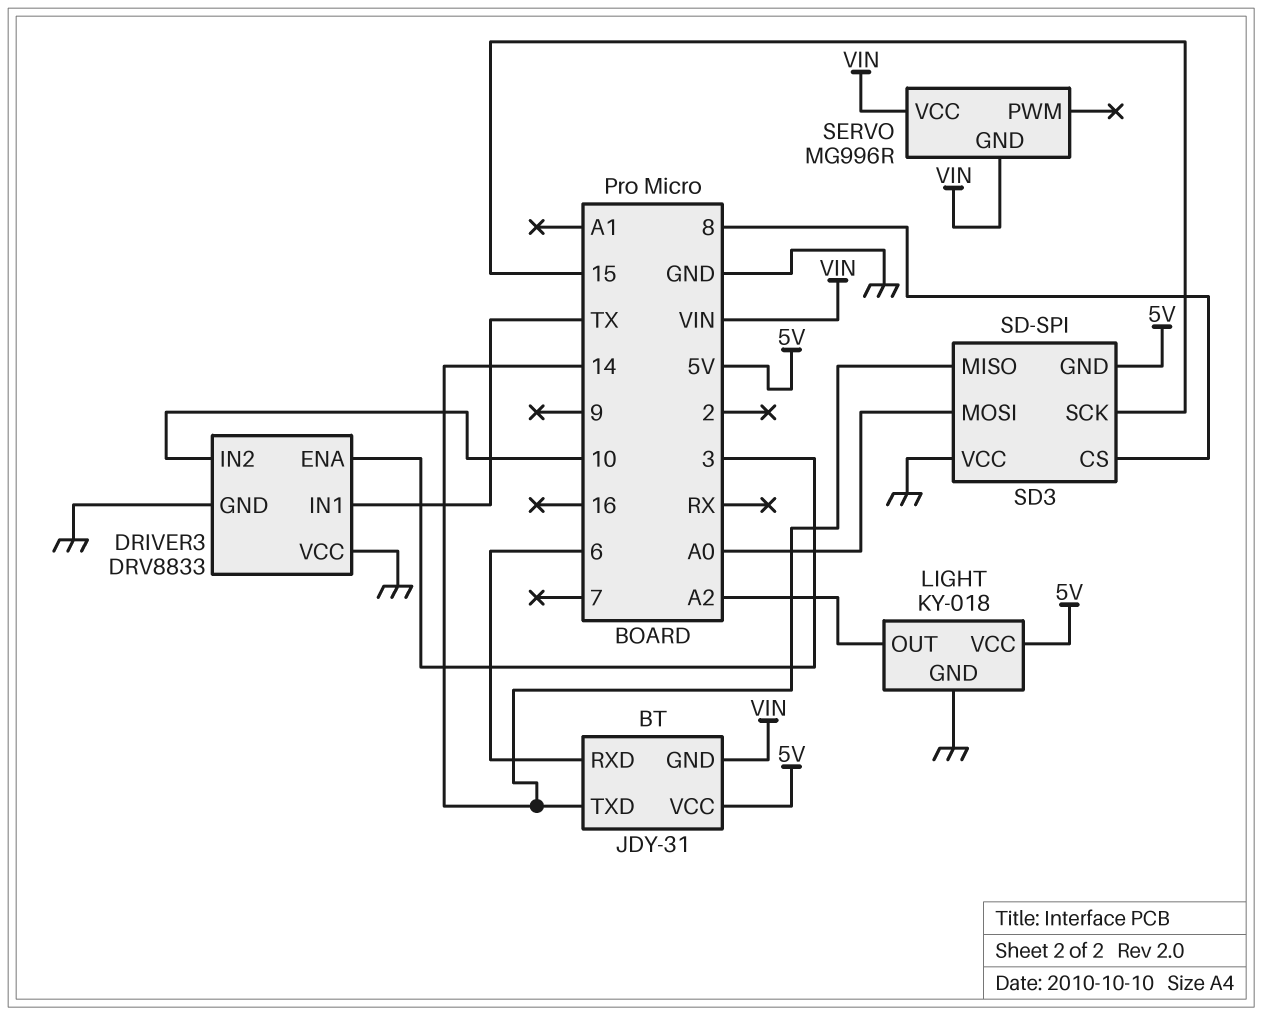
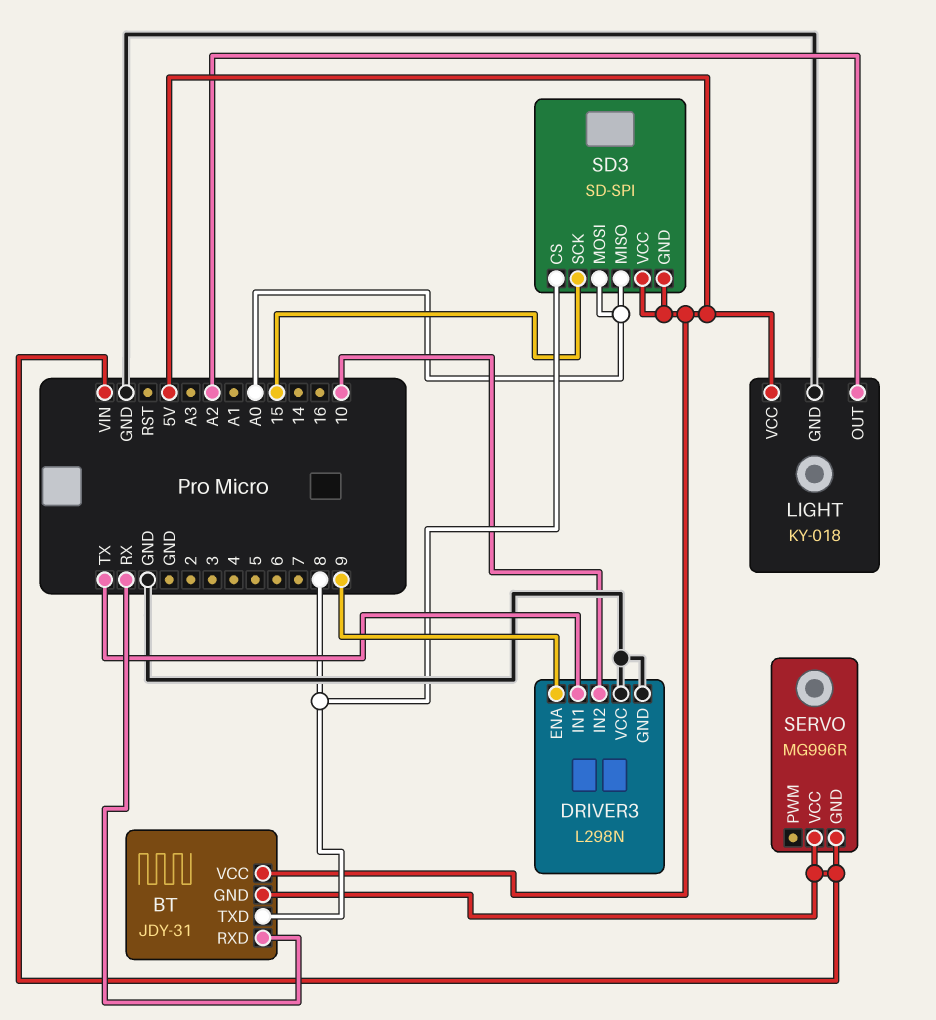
BT pin RXD: 6 -> RX
BT pin TXD: 14 -> 8
DRIVER3: DRV8833 -> L298N
DRIVER3 pin ENA: 3 -> 9
SD3 pin MISO: 14 -> A0
SD3 pin VCC: GND -> 5V

